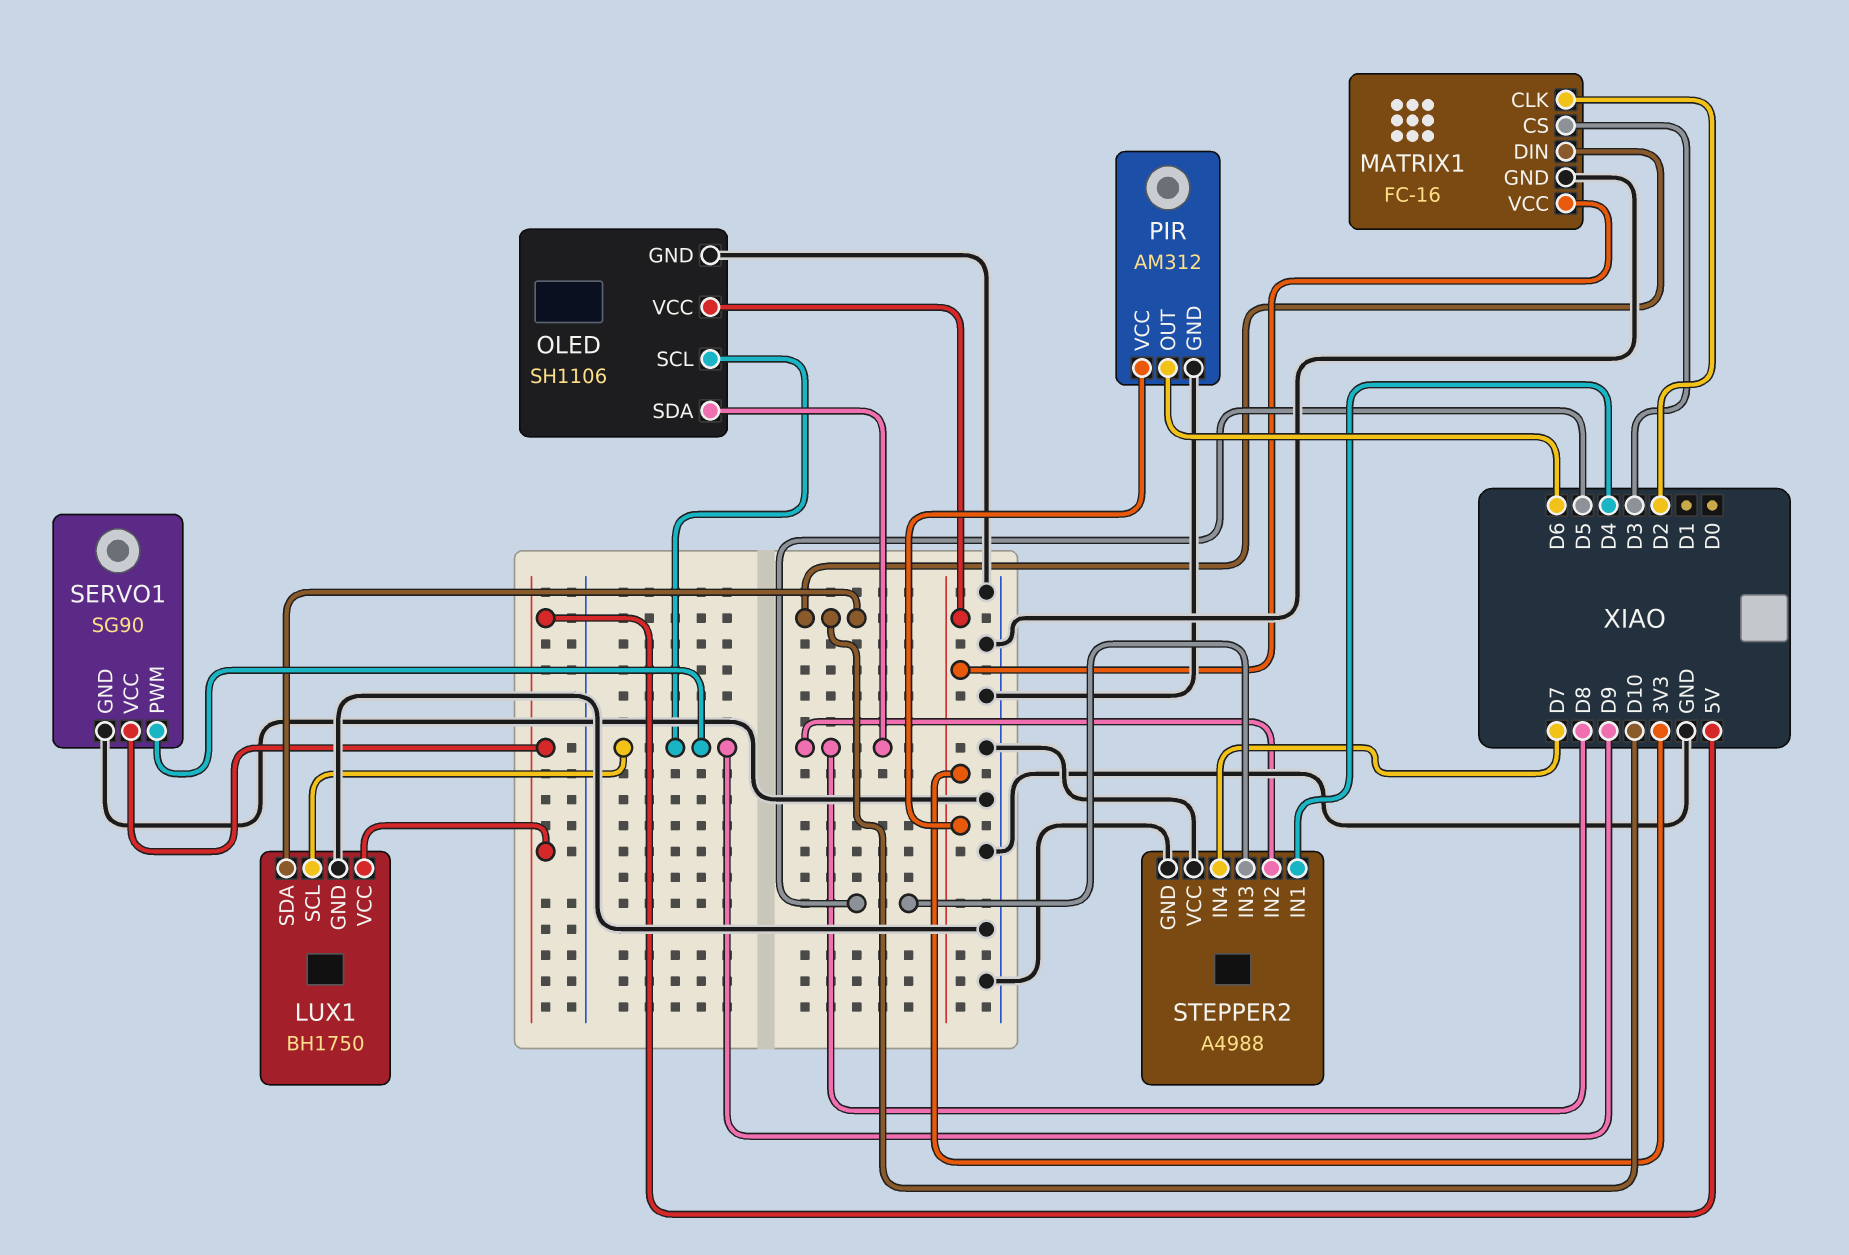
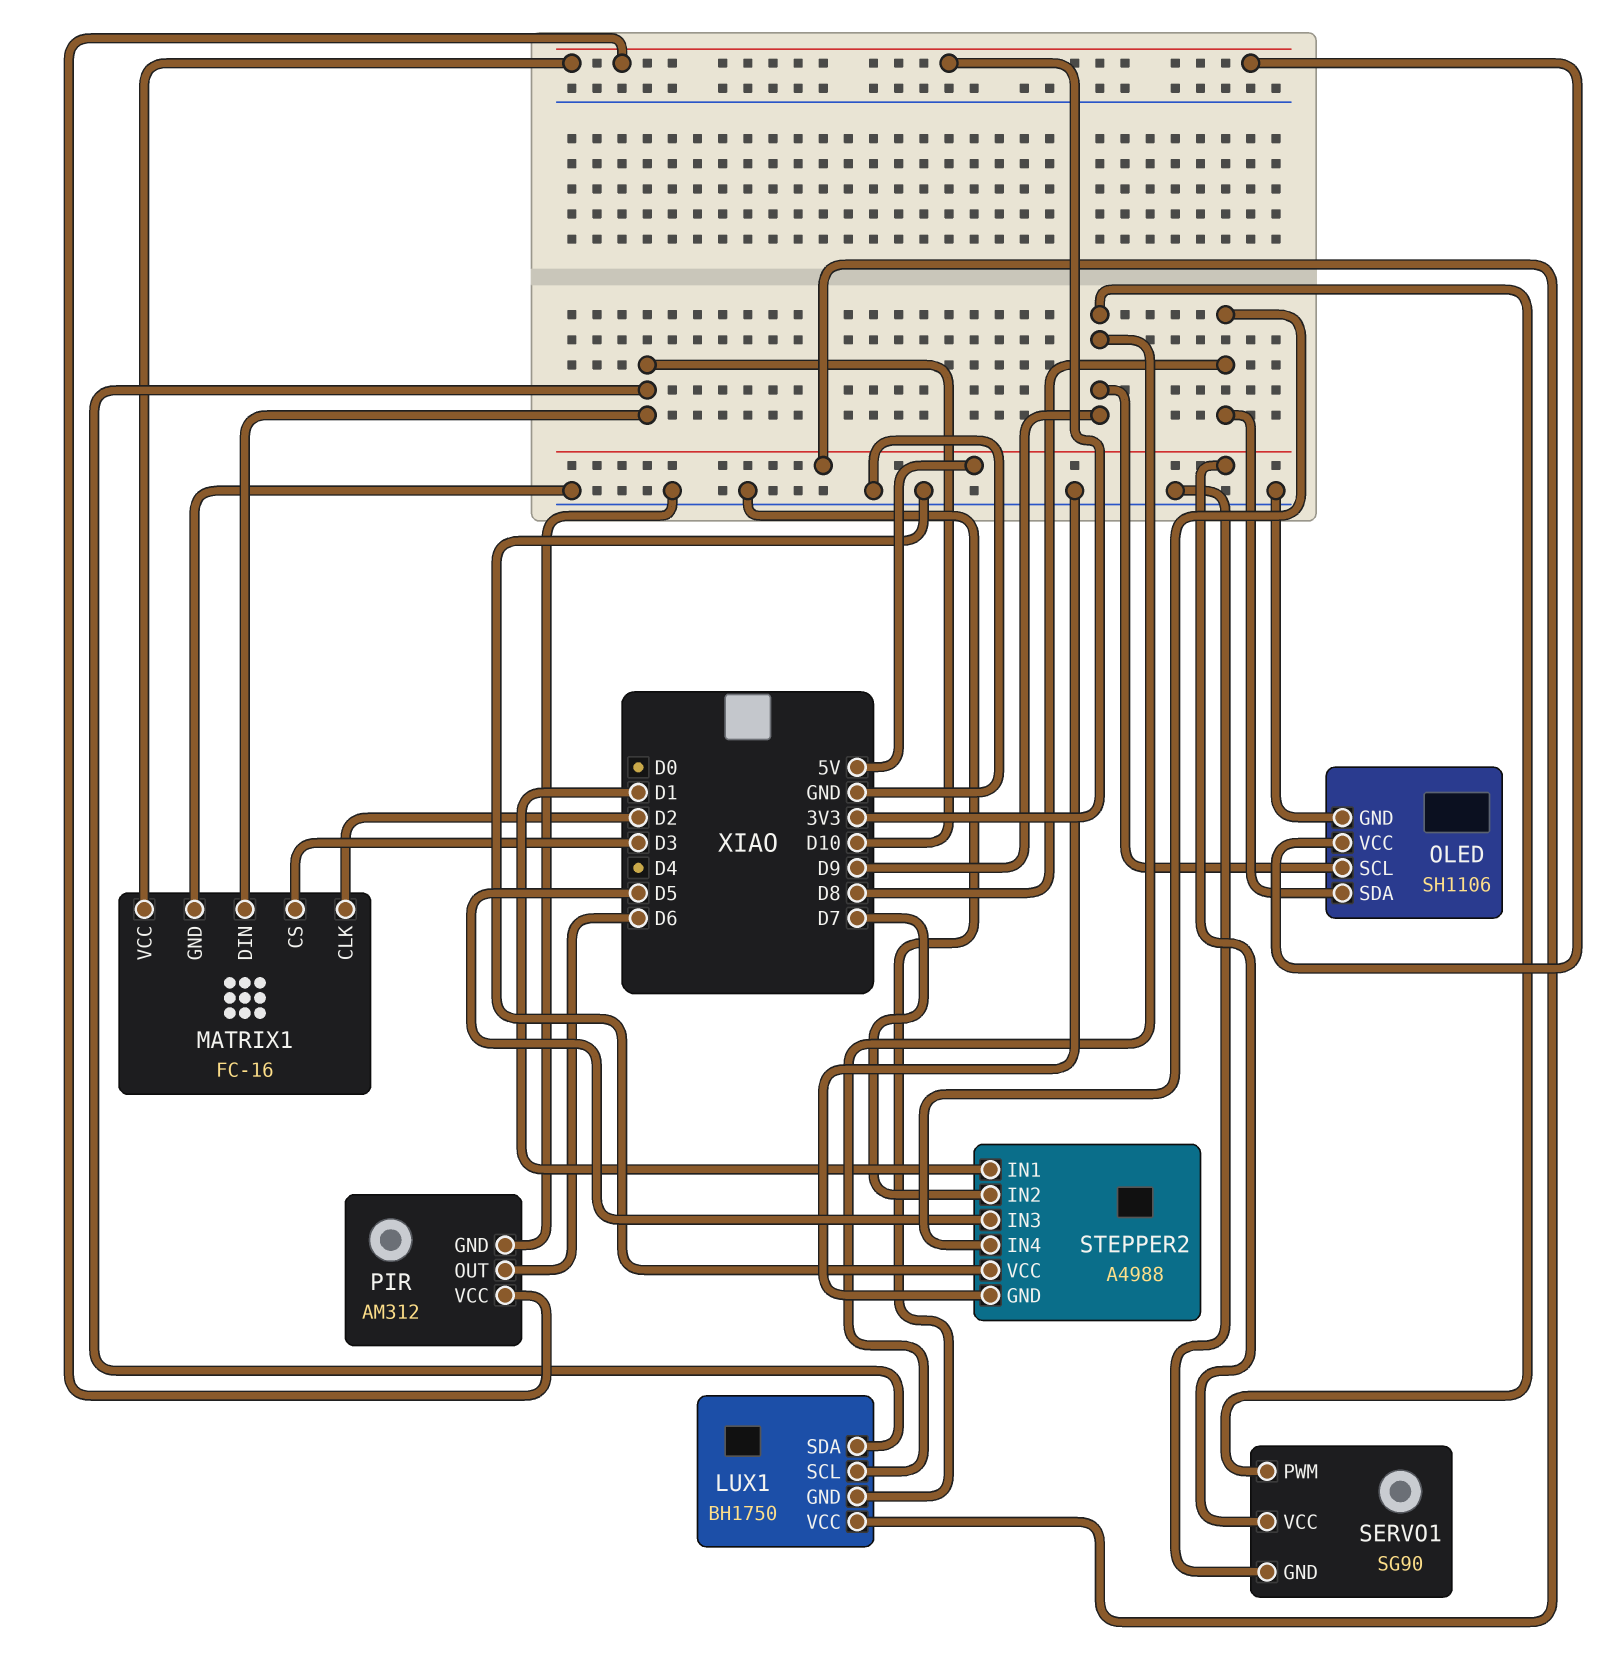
STEPPER2 pin IN1: D4 -> D1
STEPPER2 pin IN2: D8 -> D7
STEPPER2 pin IN4: D7 -> D8

